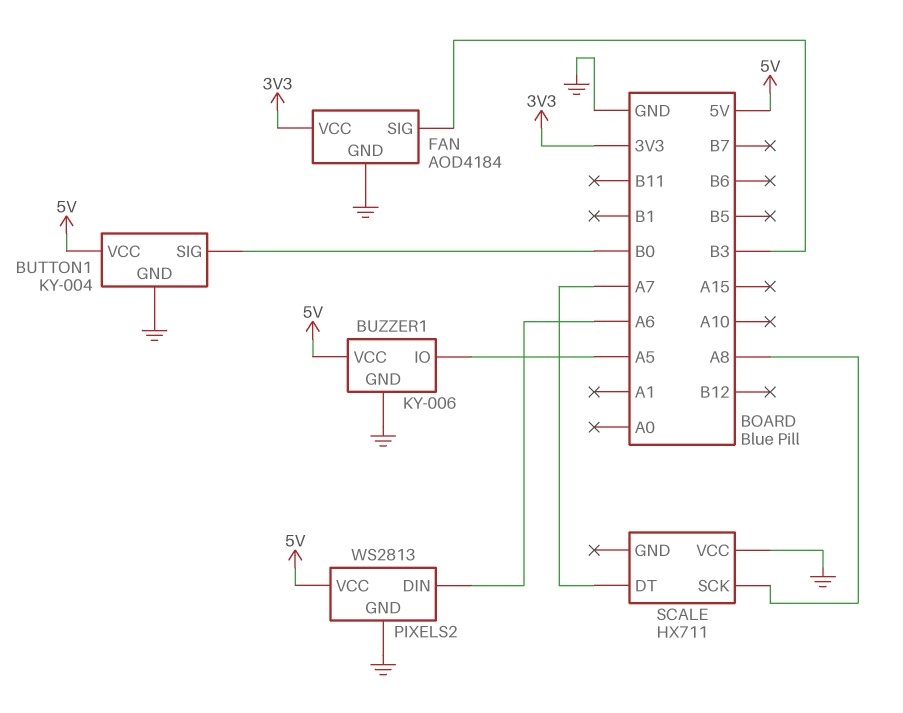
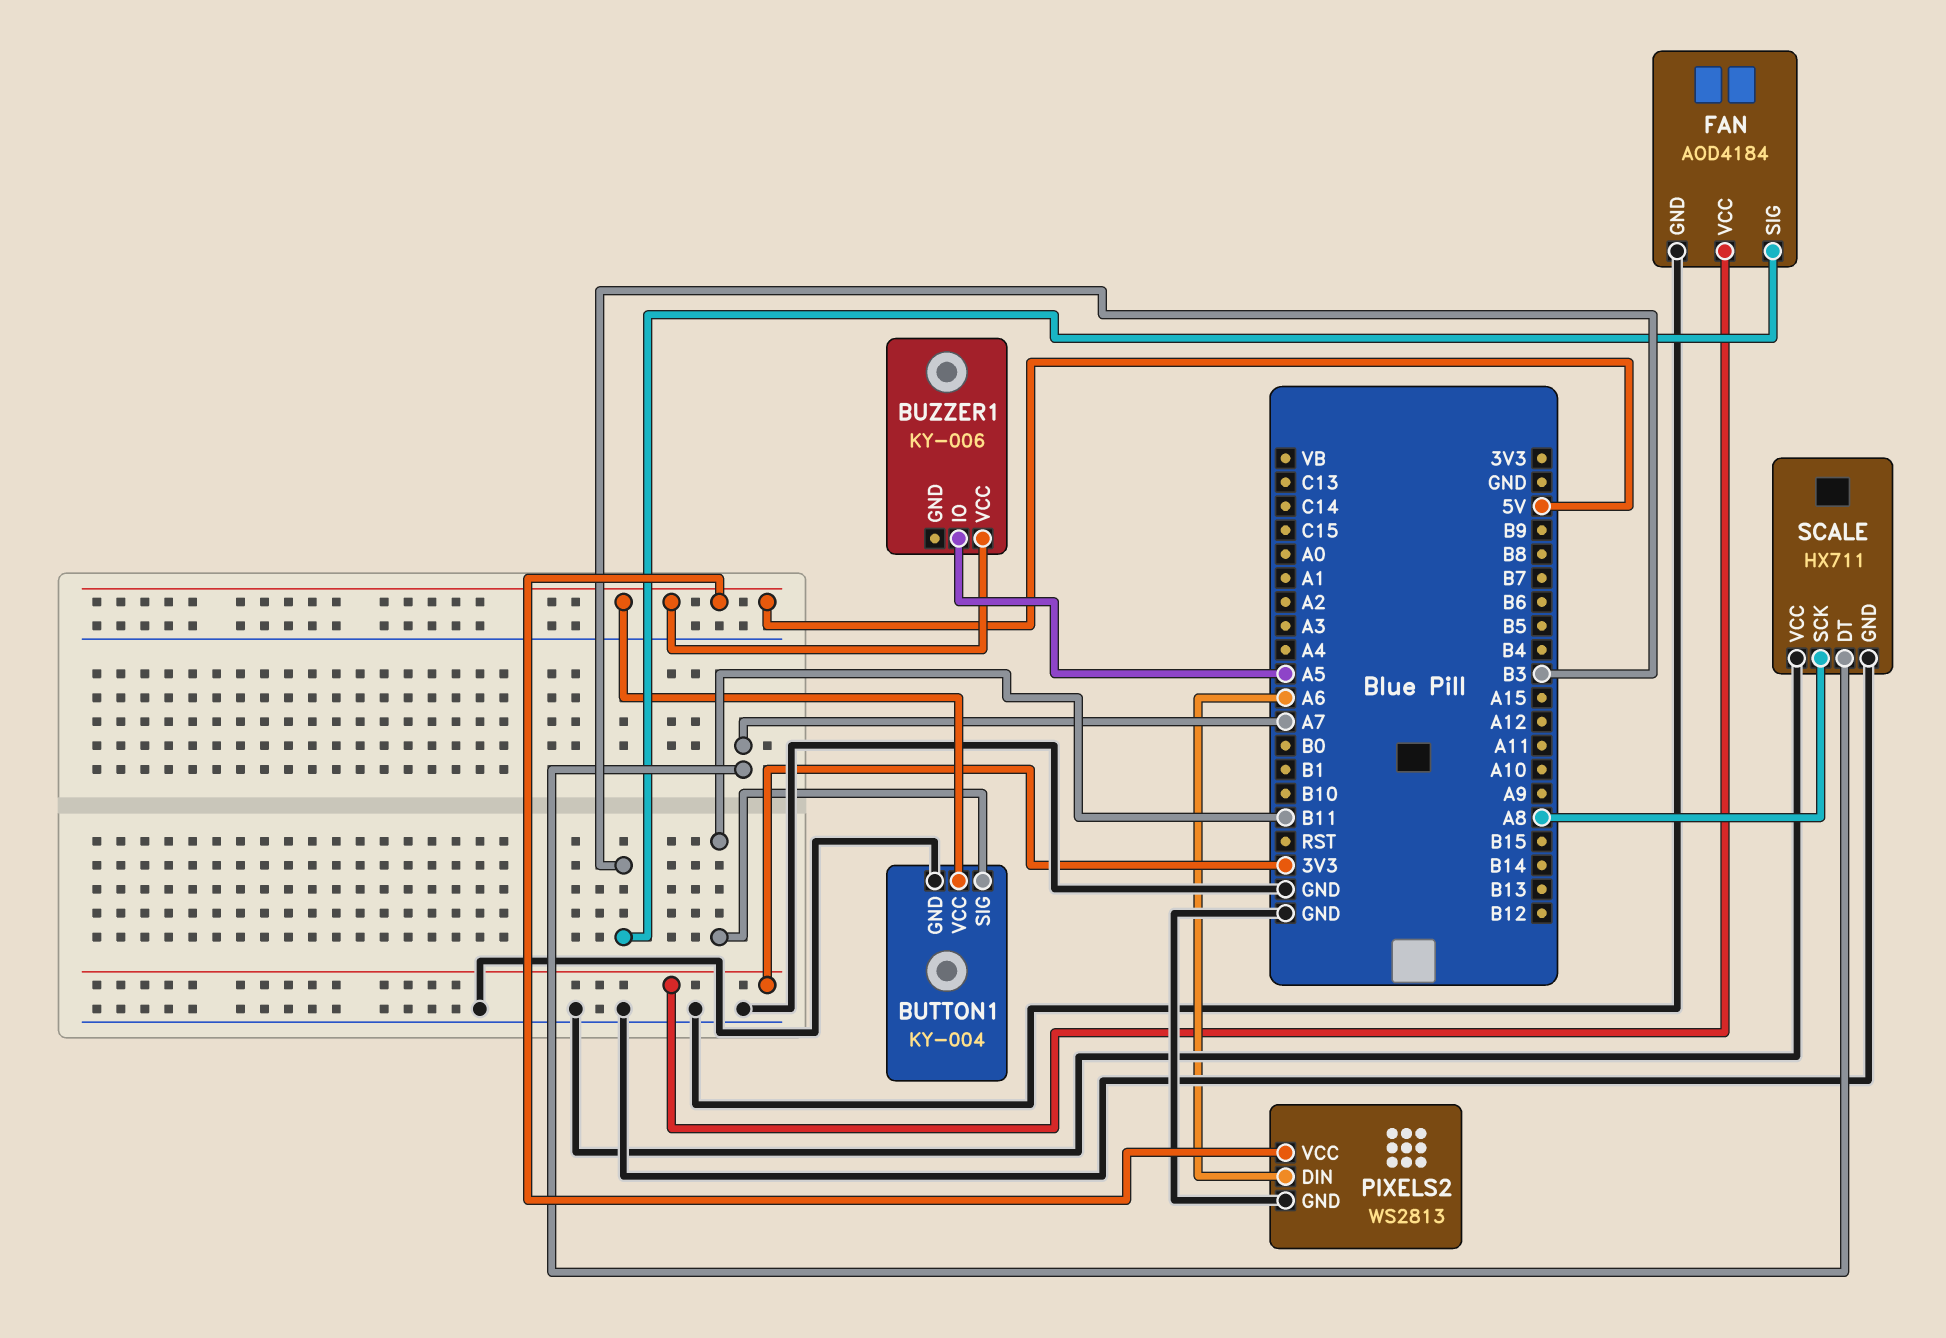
BUTTON1 pin SIG: B0 -> B11
BUZZER1 pin GND: GND -> none
SCALE pin GND: none -> GND

